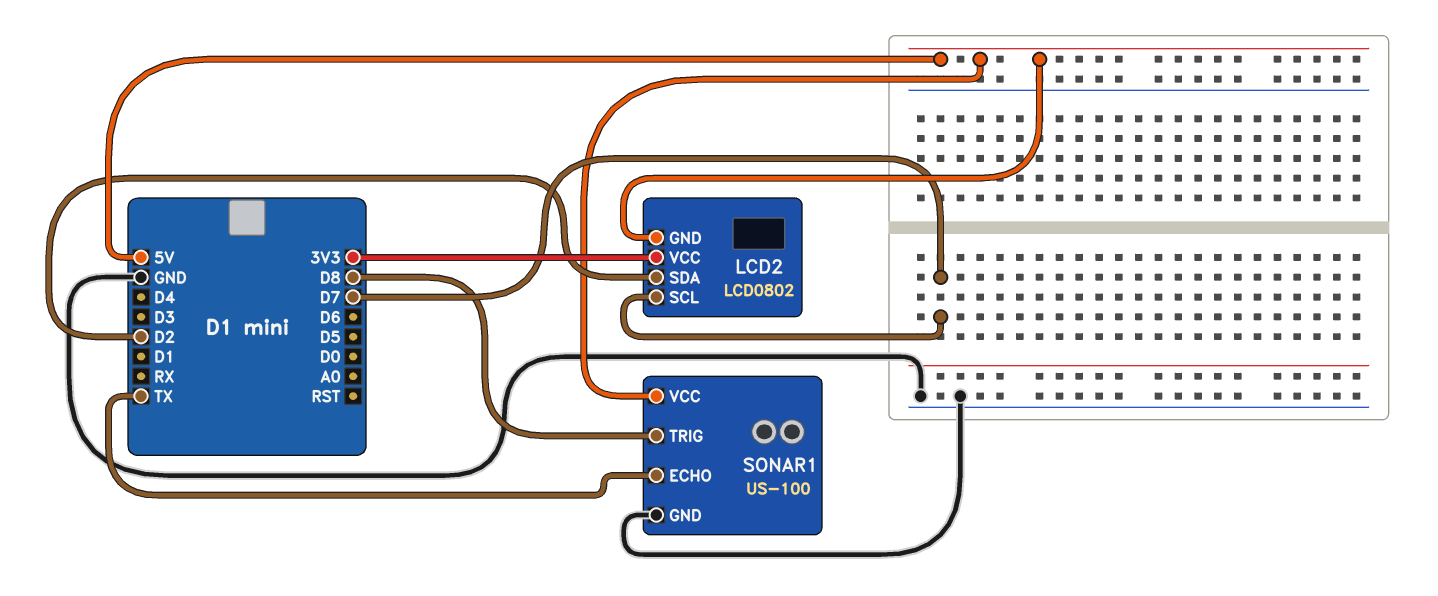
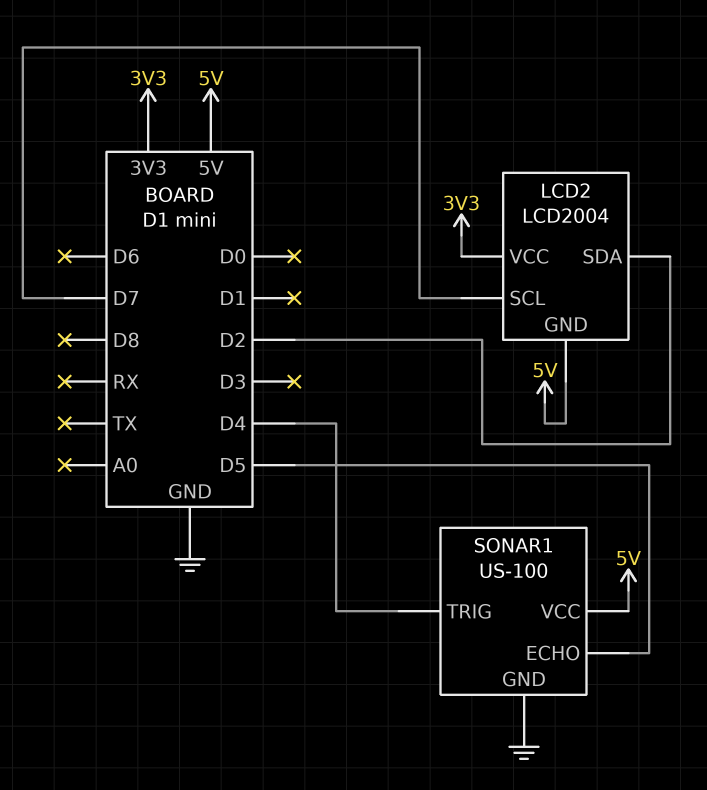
LCD2: LCD0802 -> LCD2004
SONAR1 pin ECHO: TX -> D5
SONAR1 pin TRIG: D8 -> D4

